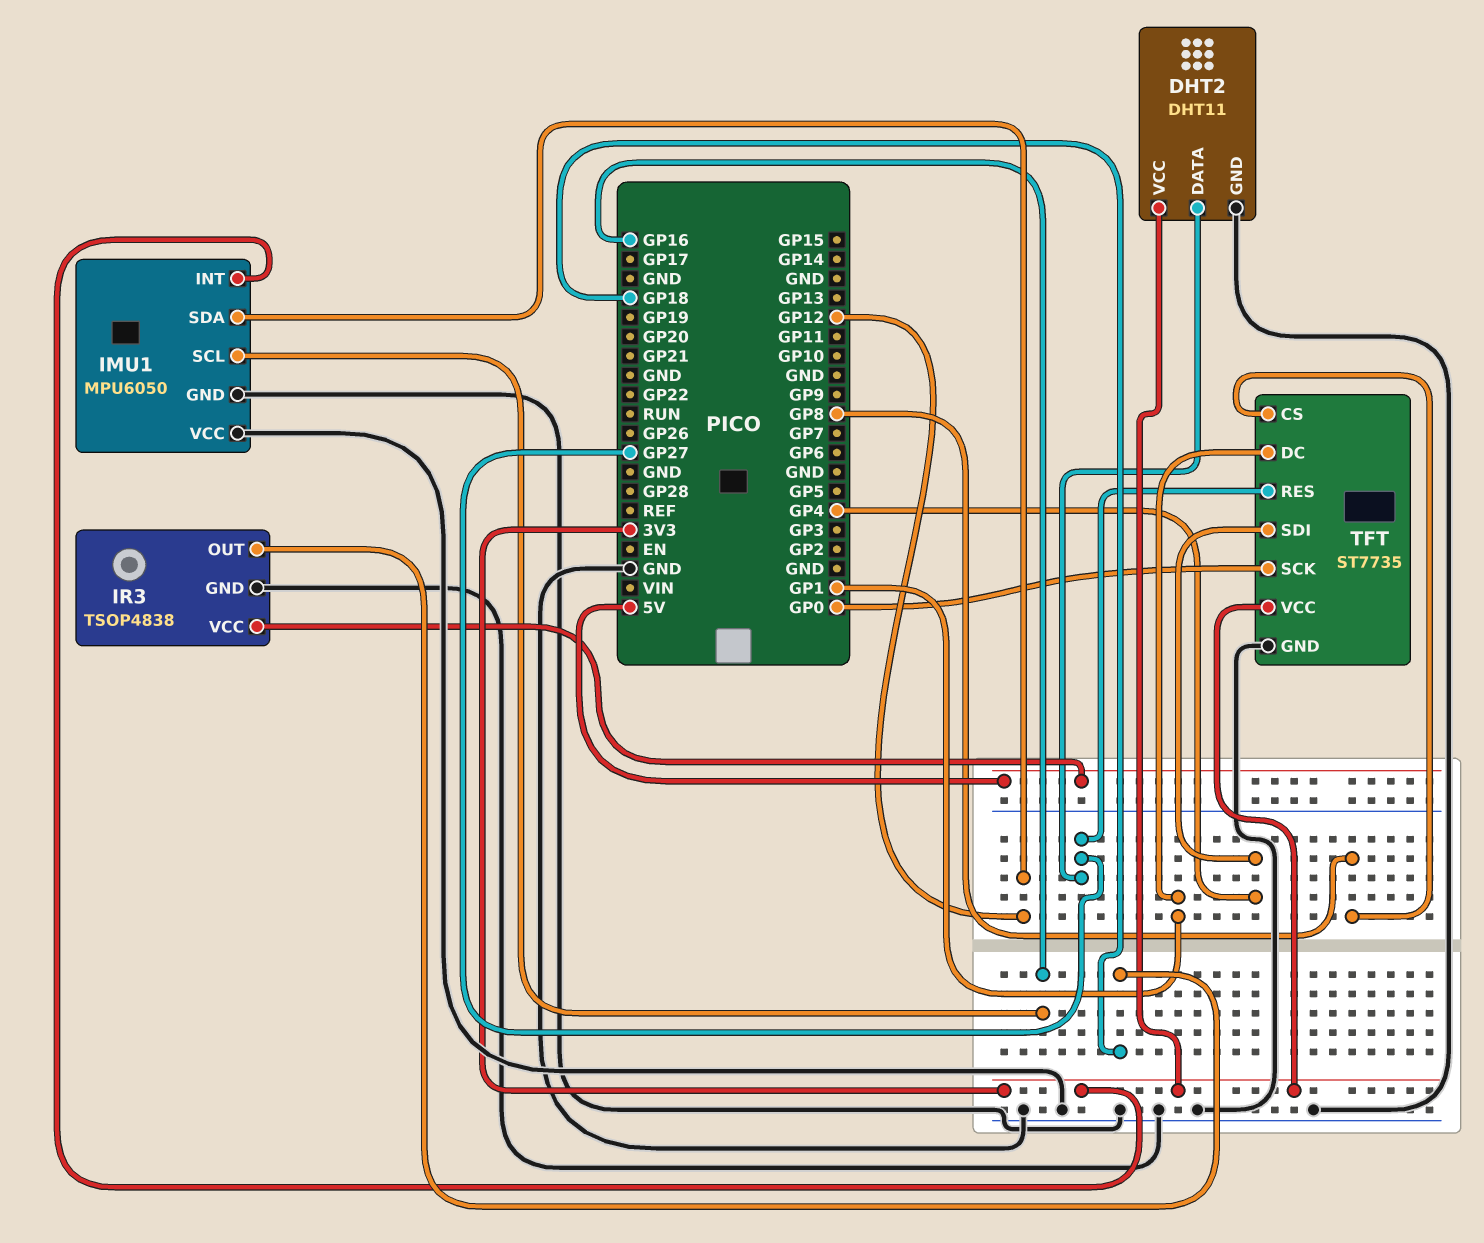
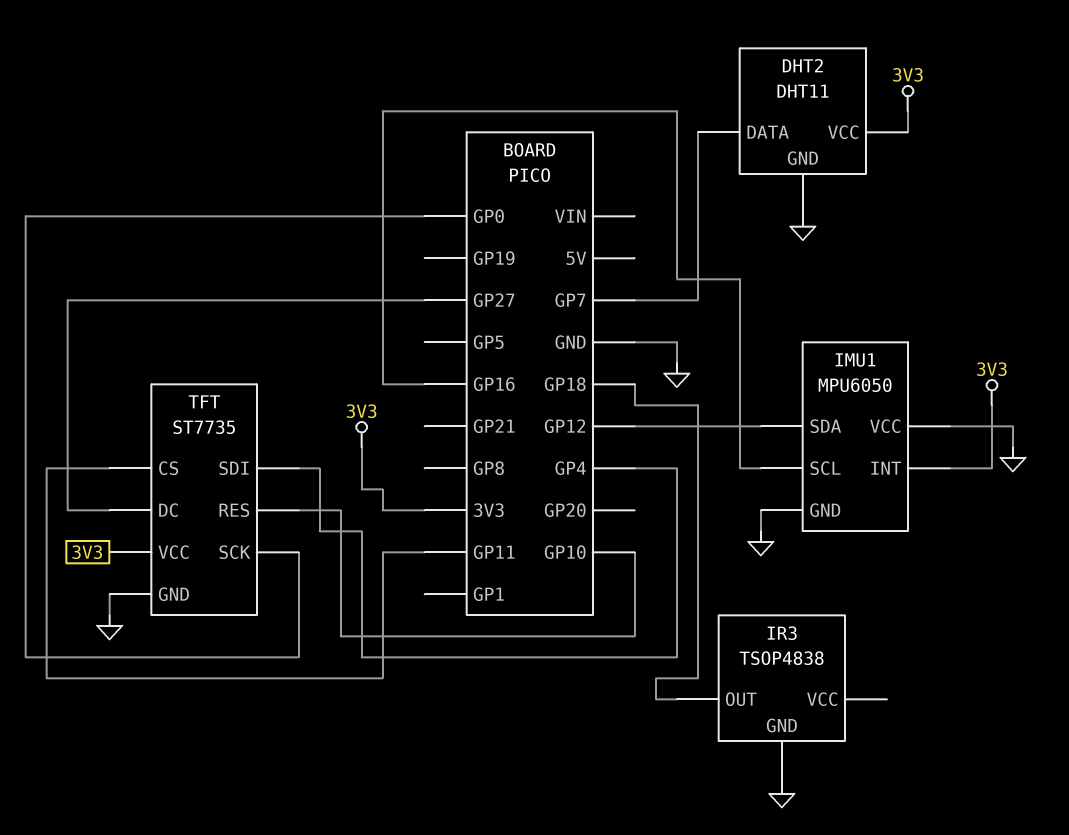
DHT2 pin DATA: GP27 -> GP7
IR3 pin VCC: 5V -> none
TFT pin CS: GP8 -> GP11
TFT pin DC: GP1 -> GP27
TFT pin RES: GP27 -> GP10

